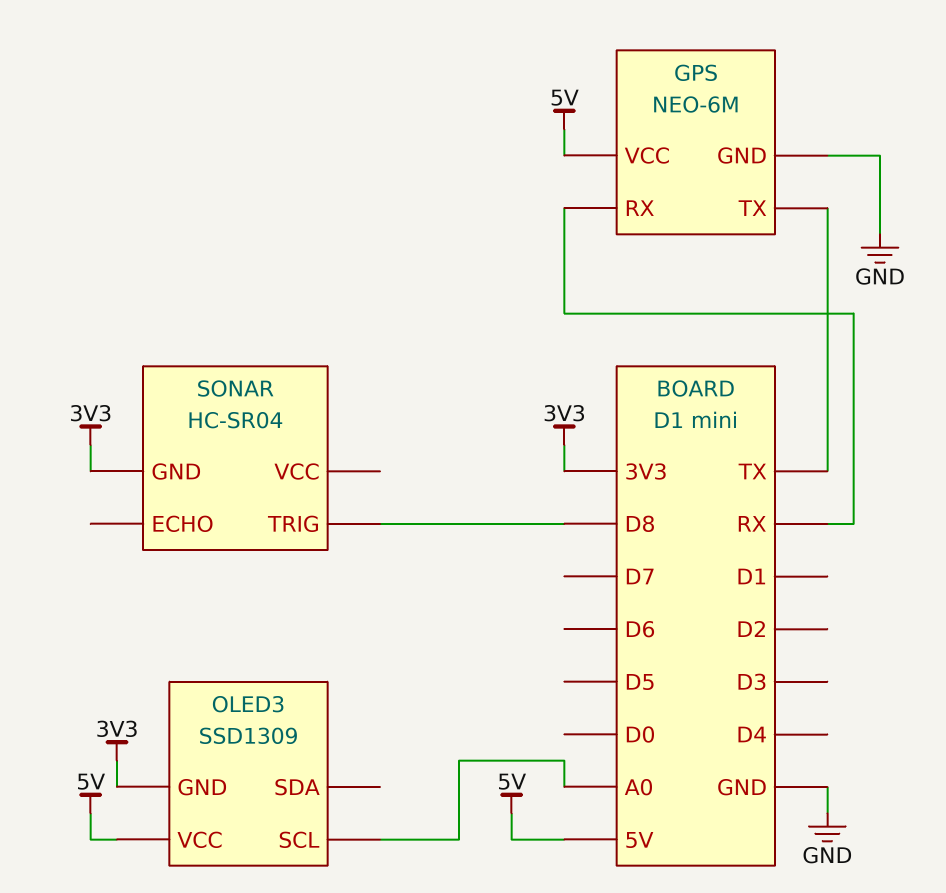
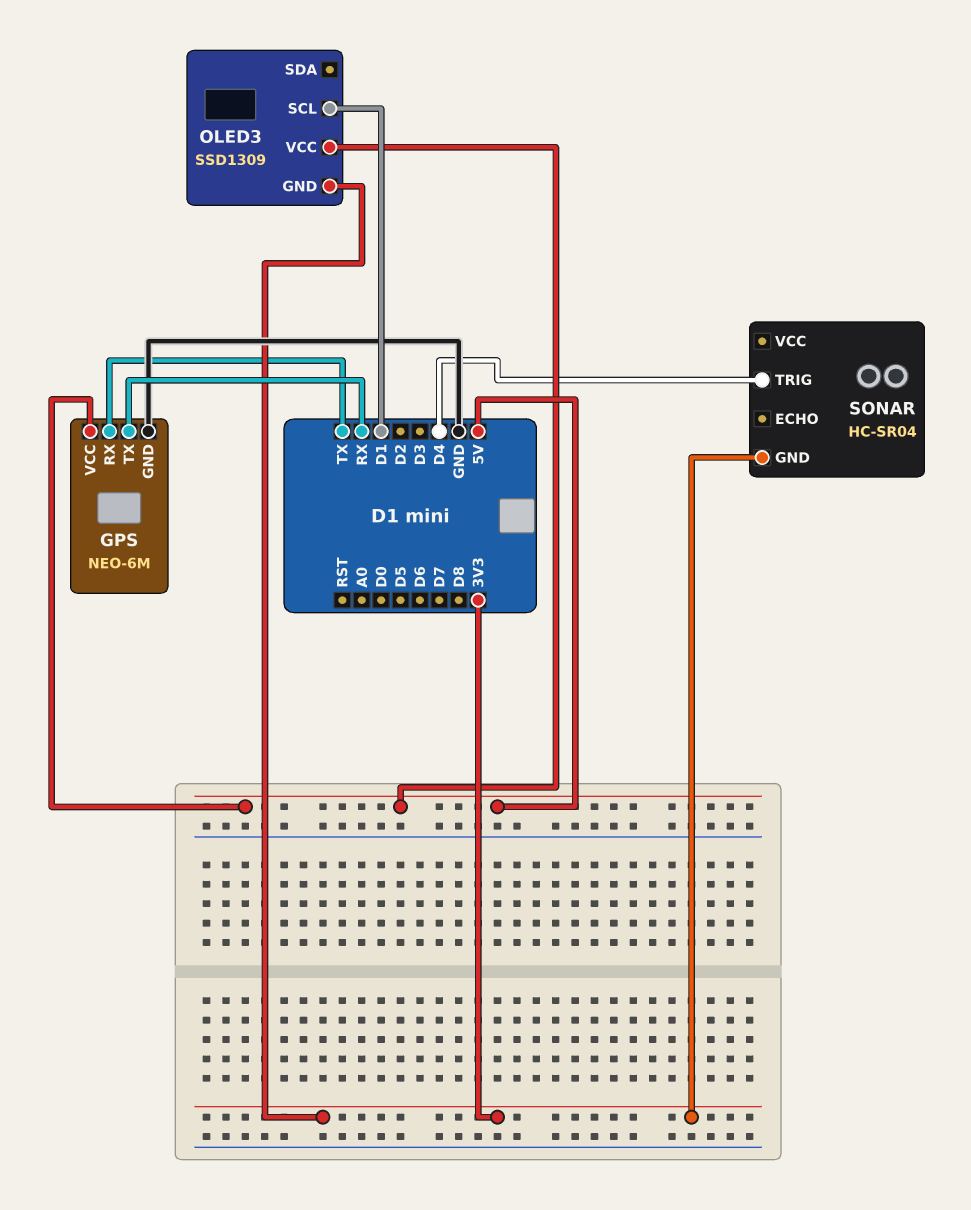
GPS pin RX: RX -> TX
GPS pin TX: TX -> RX
OLED3 pin SCL: A0 -> D1
SONAR pin TRIG: D8 -> D4

